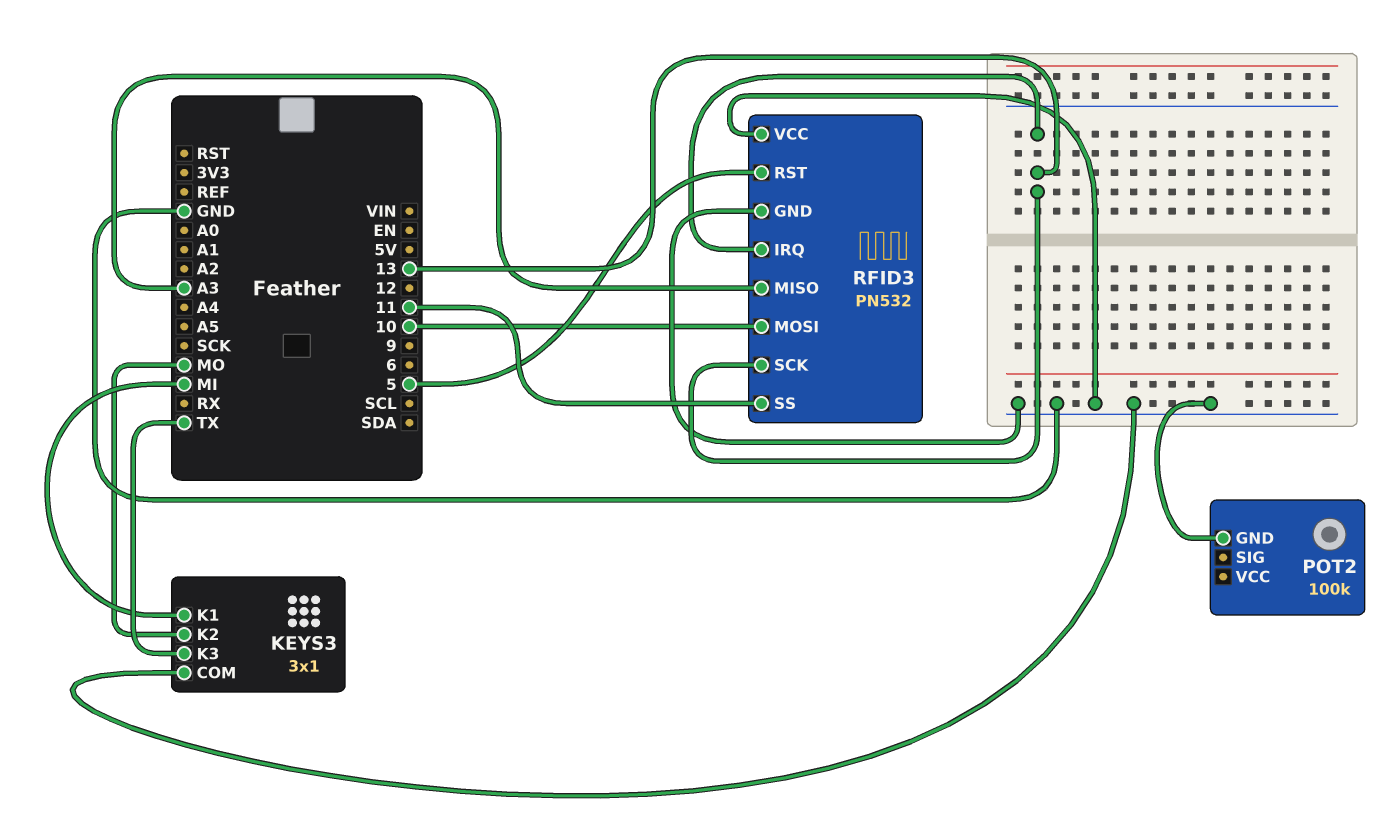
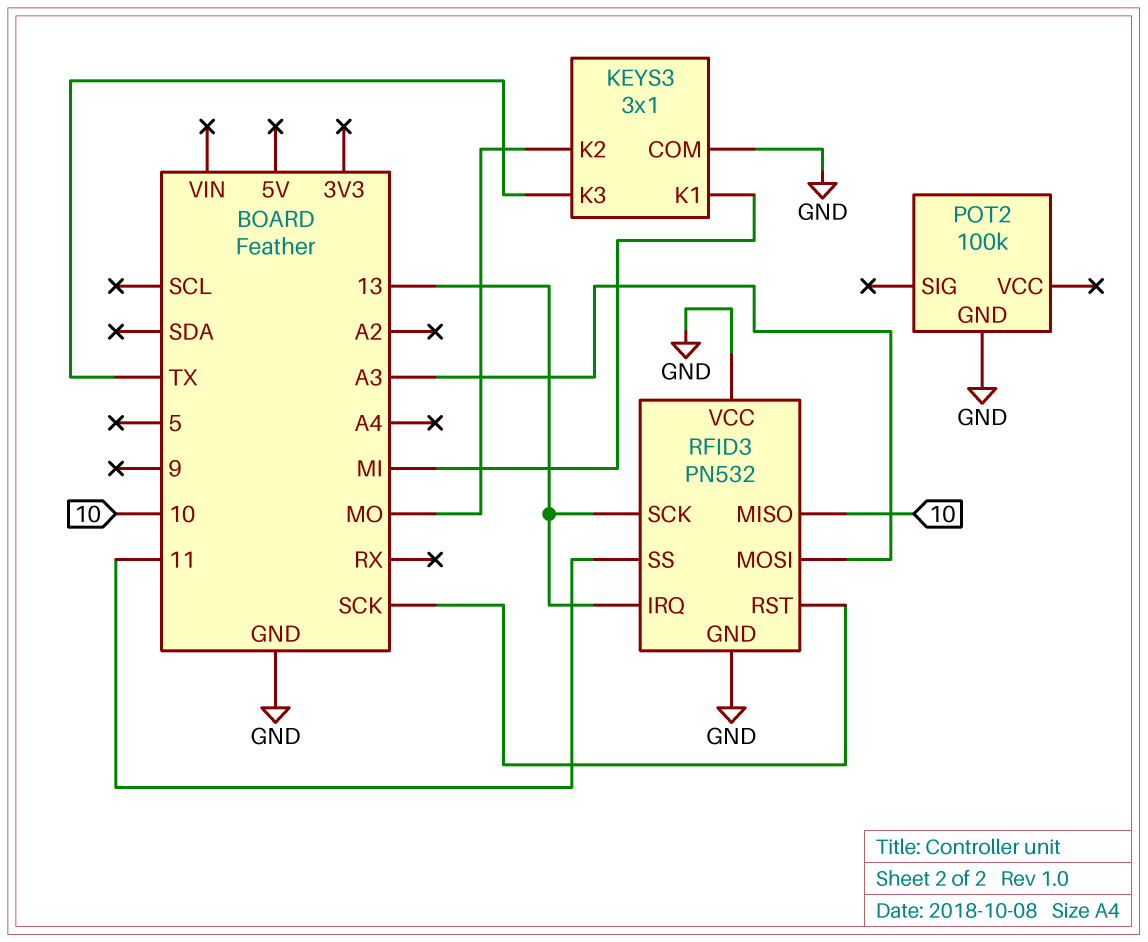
RFID3 pin MISO: A3 -> 10
RFID3 pin MOSI: 10 -> A3
RFID3 pin RST: 5 -> SCK

